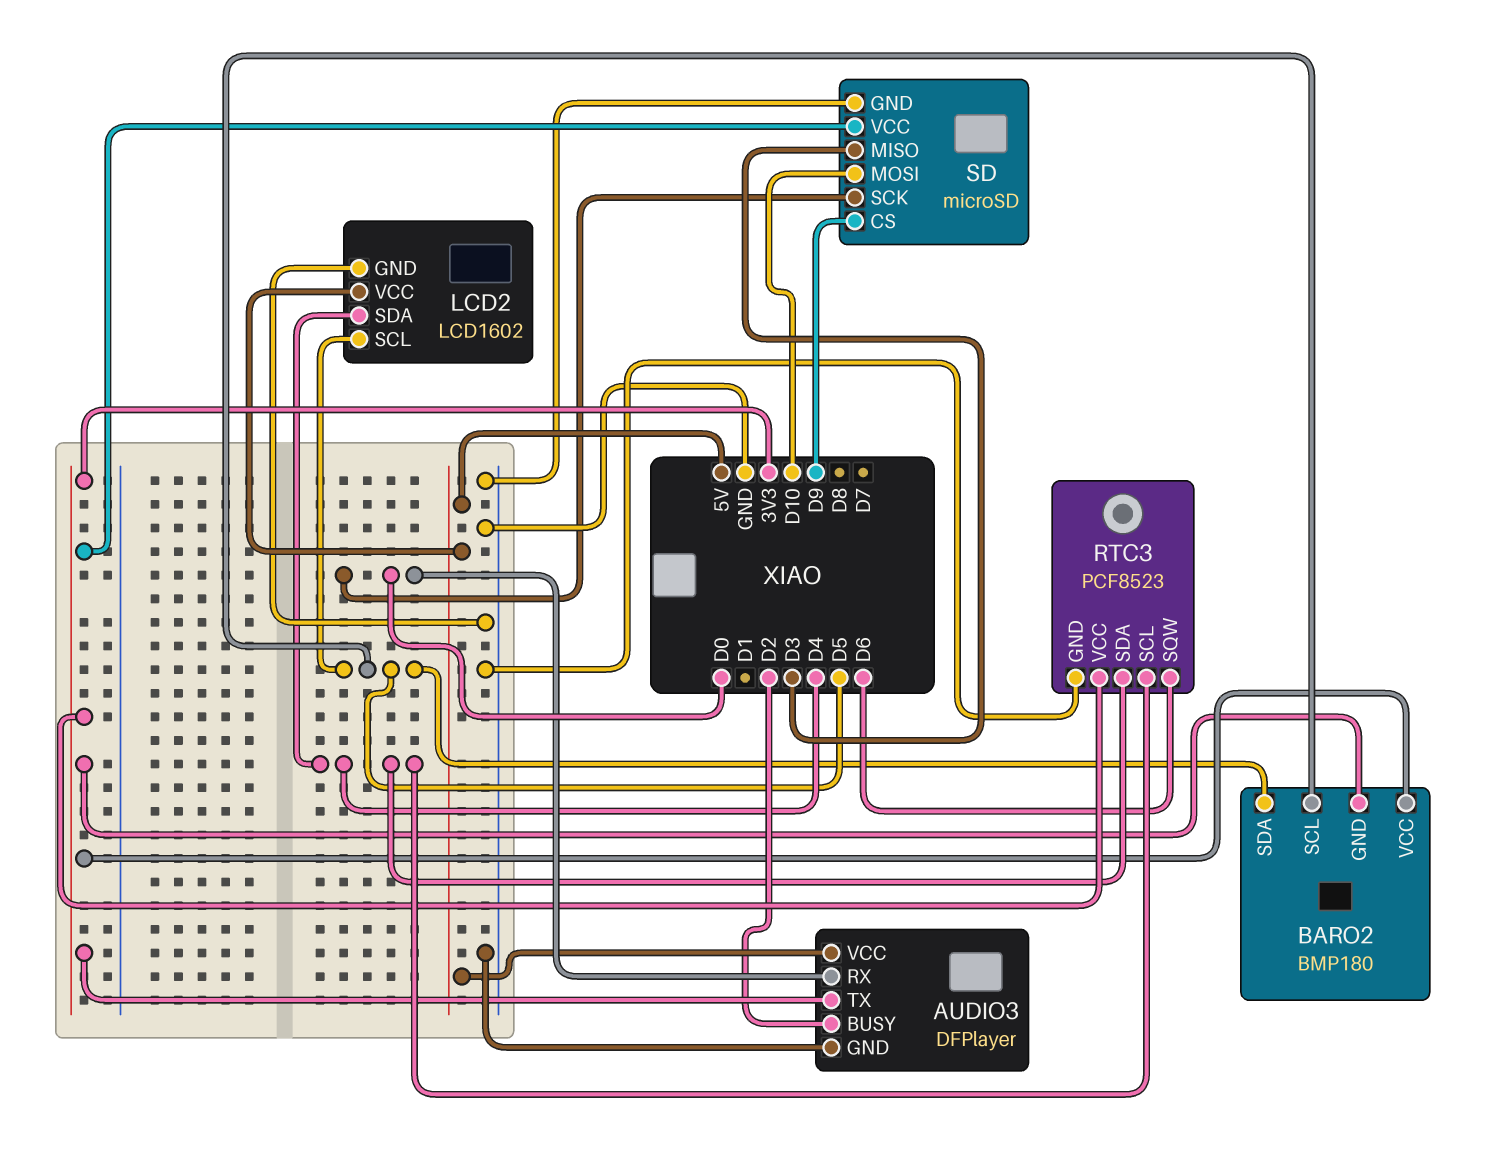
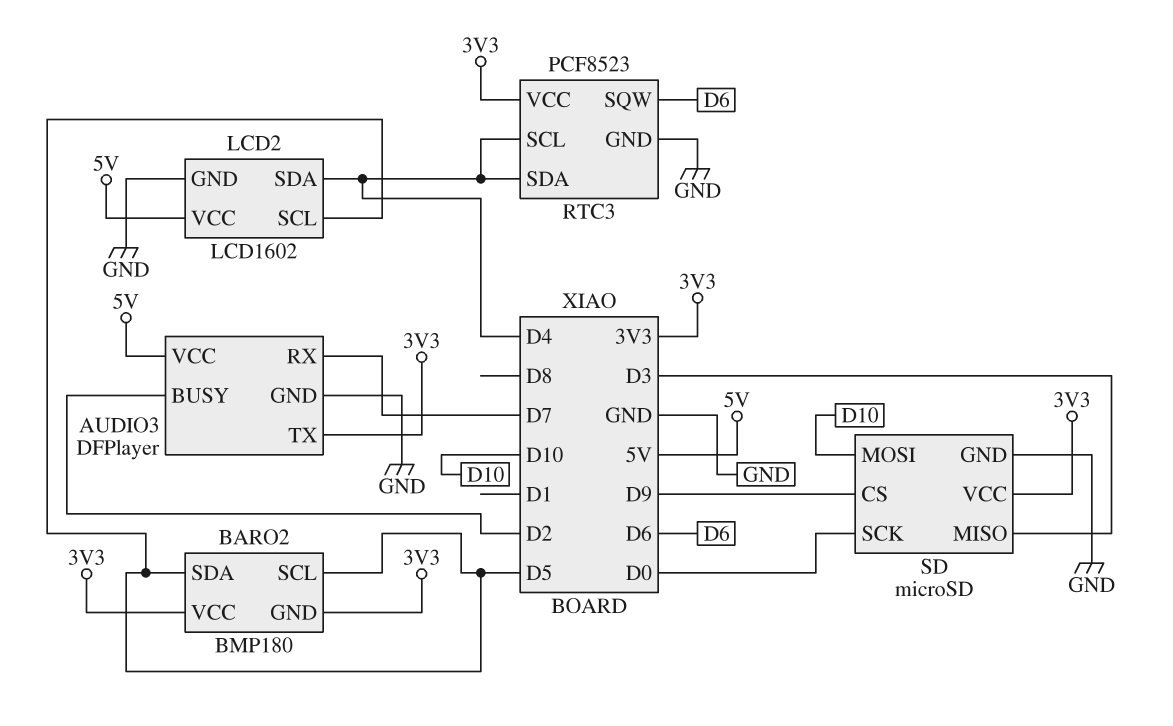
AUDIO3 pin RX: D0 -> D7

